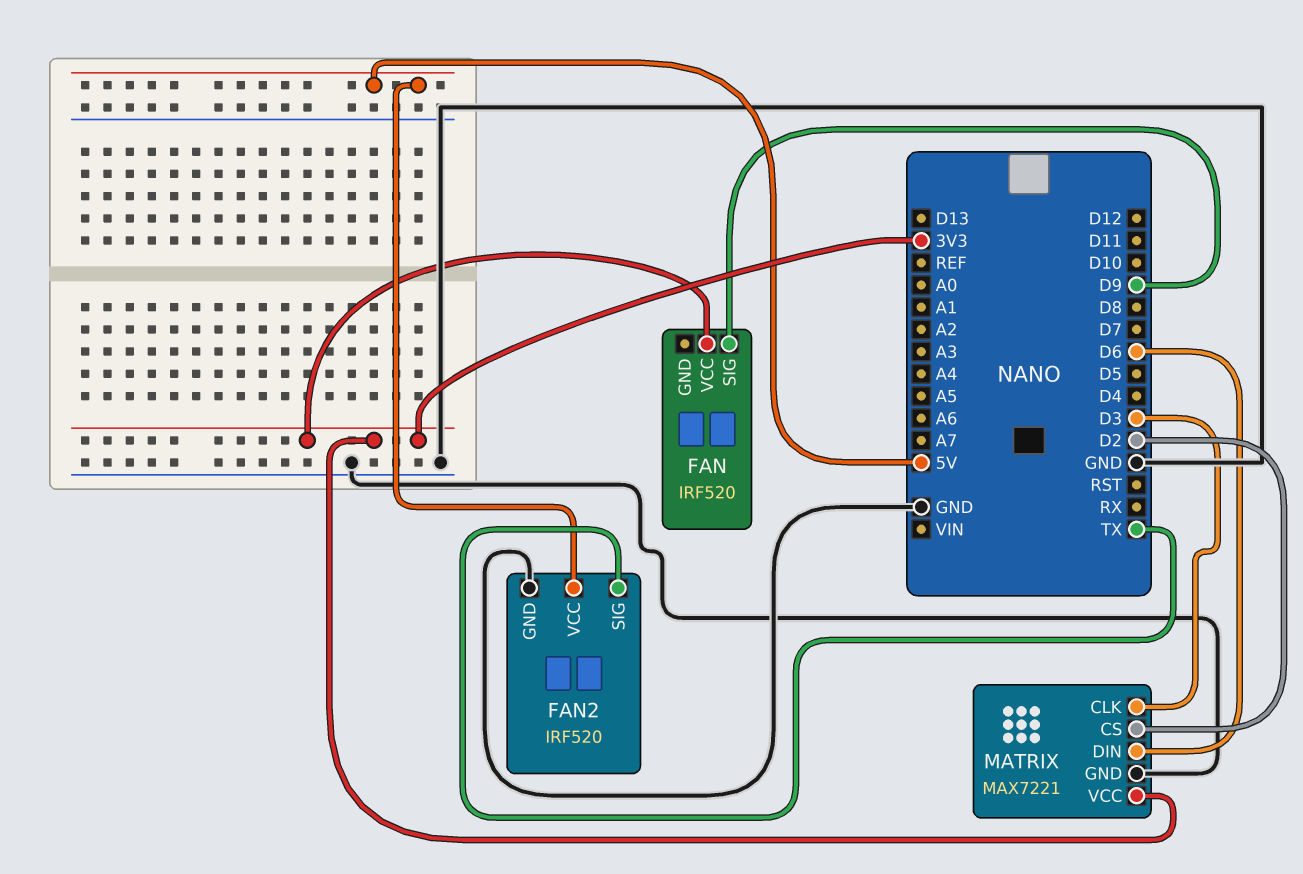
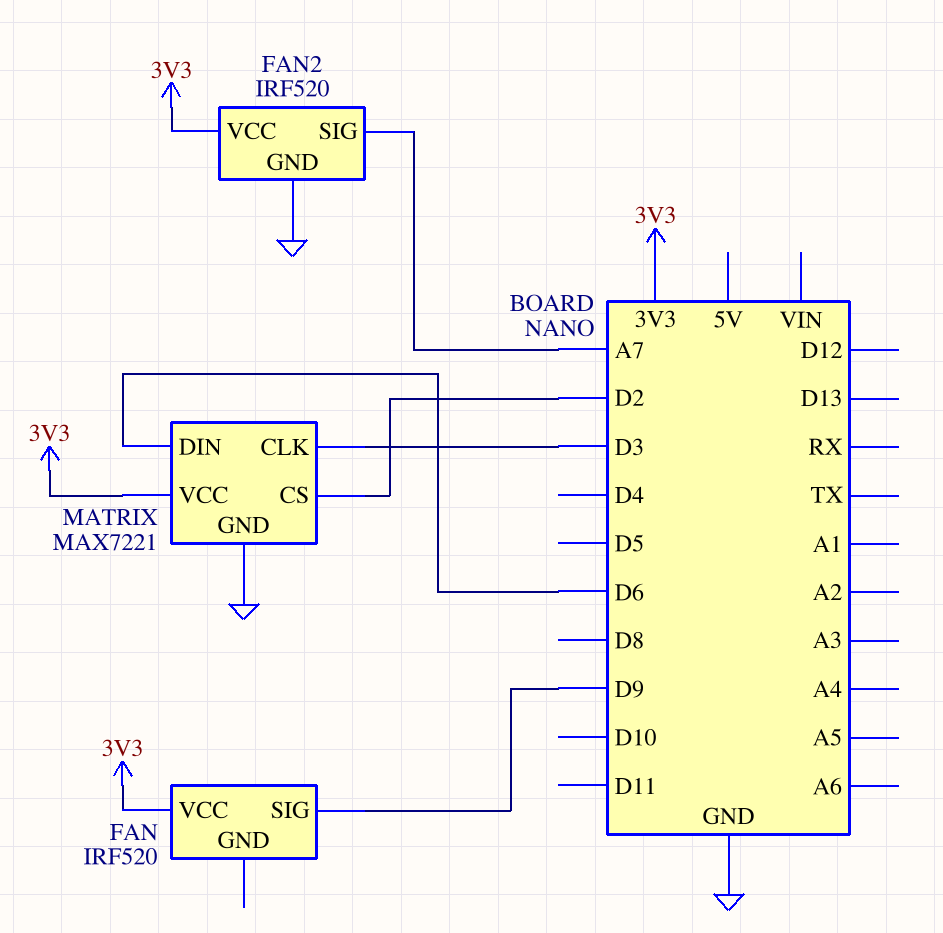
FAN2 pin SIG: TX -> A7
FAN2 pin VCC: 5V -> 3V3

